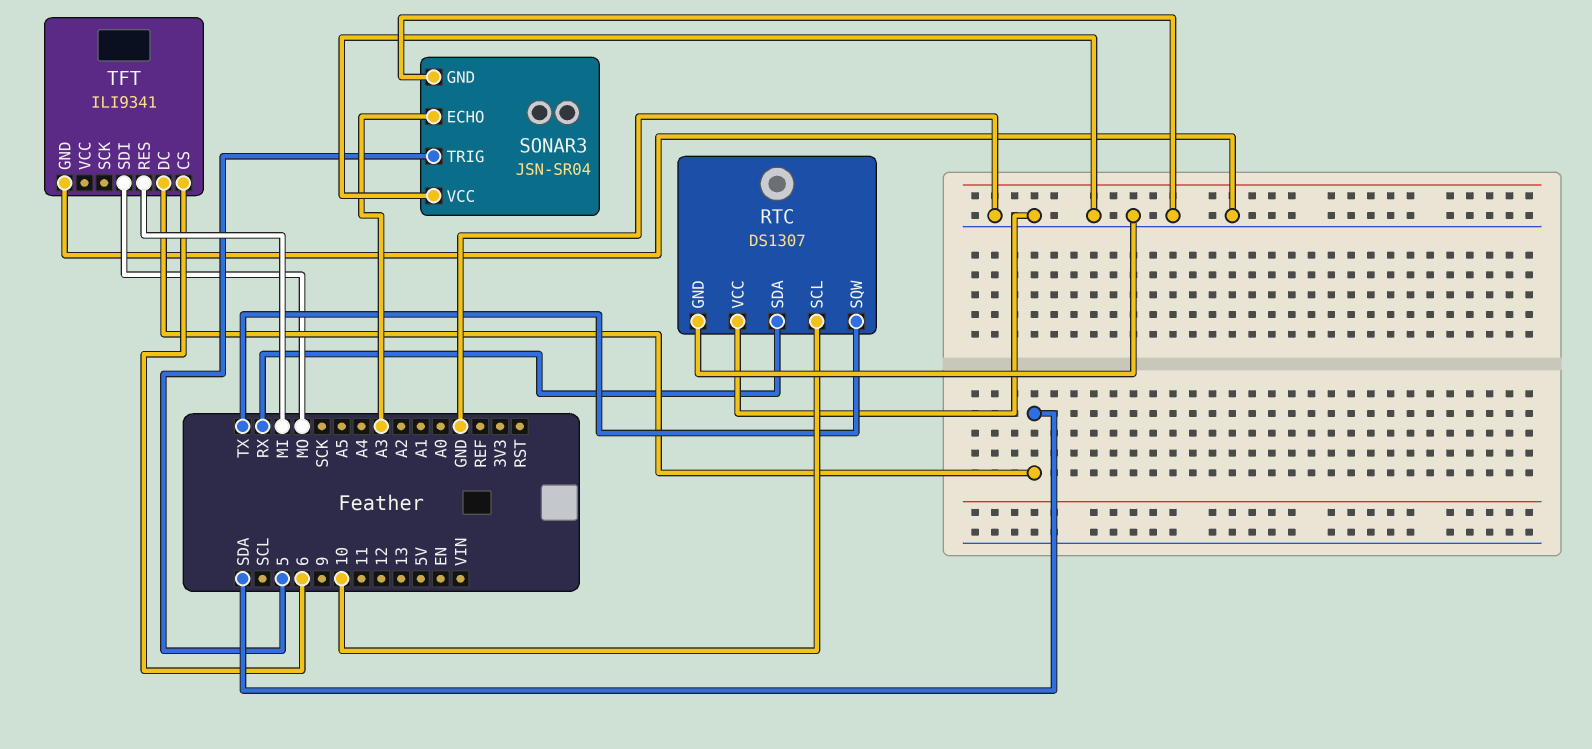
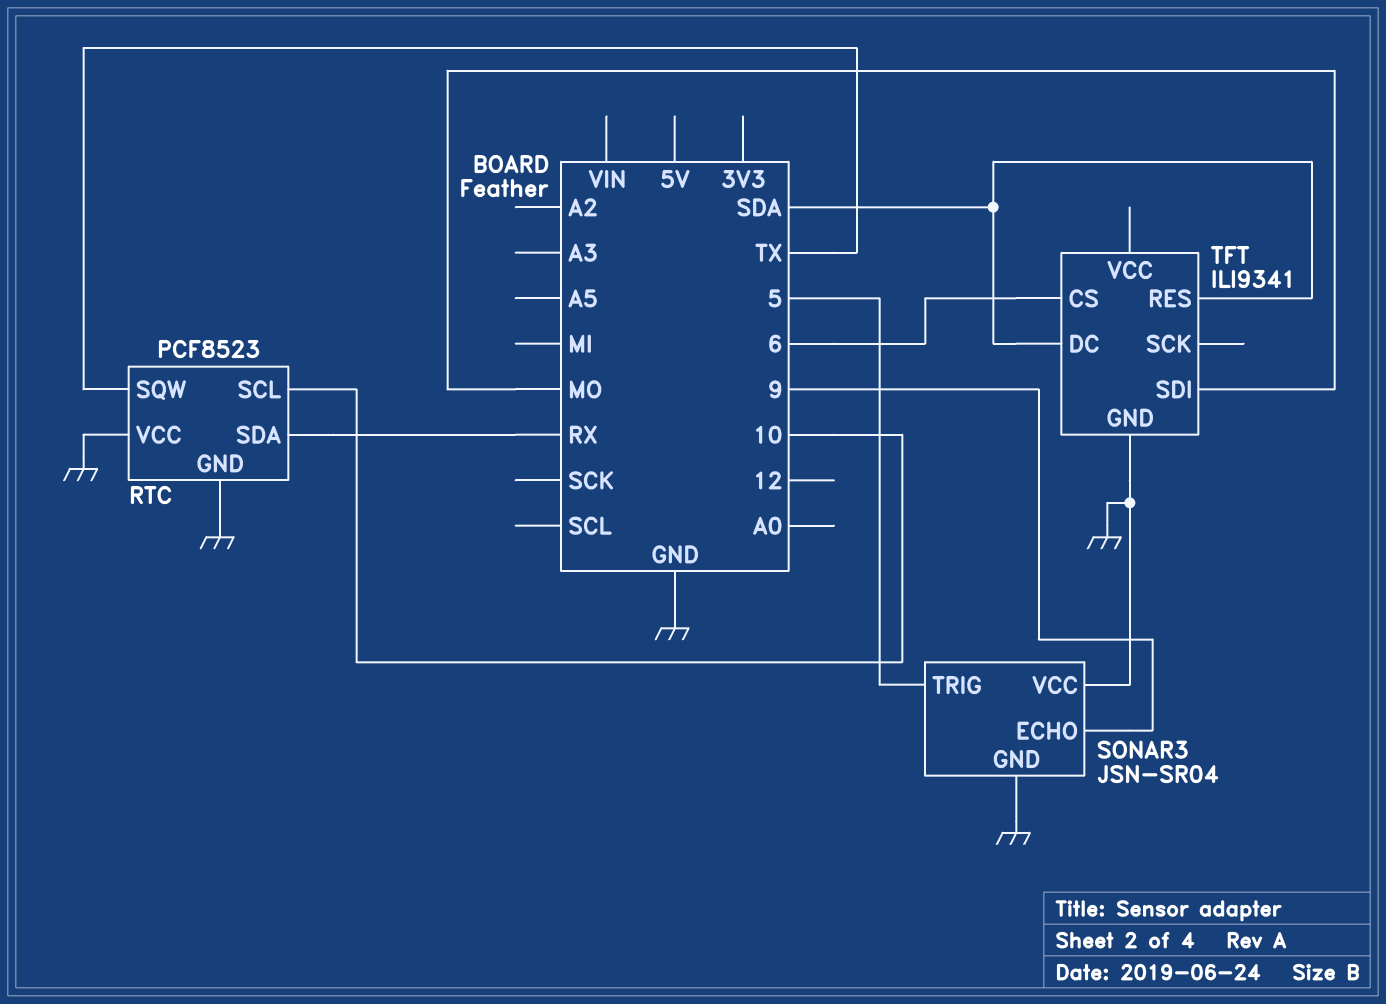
RTC: DS1307 -> PCF8523
SONAR3 pin ECHO: A3 -> 9
TFT pin RES: MI -> SDA

